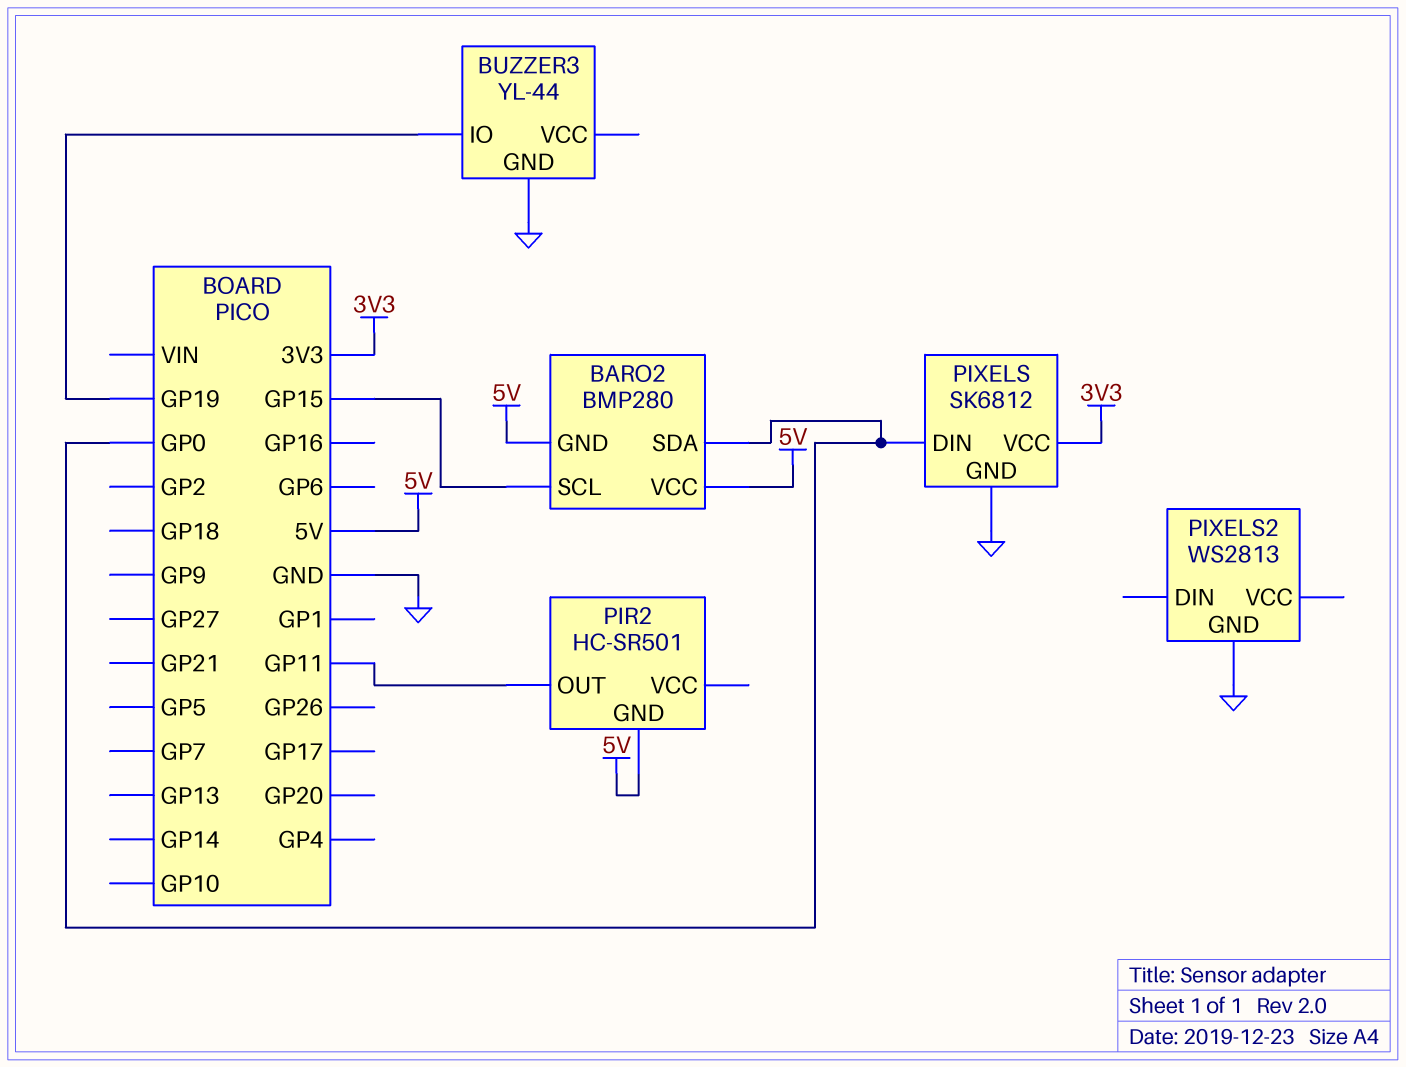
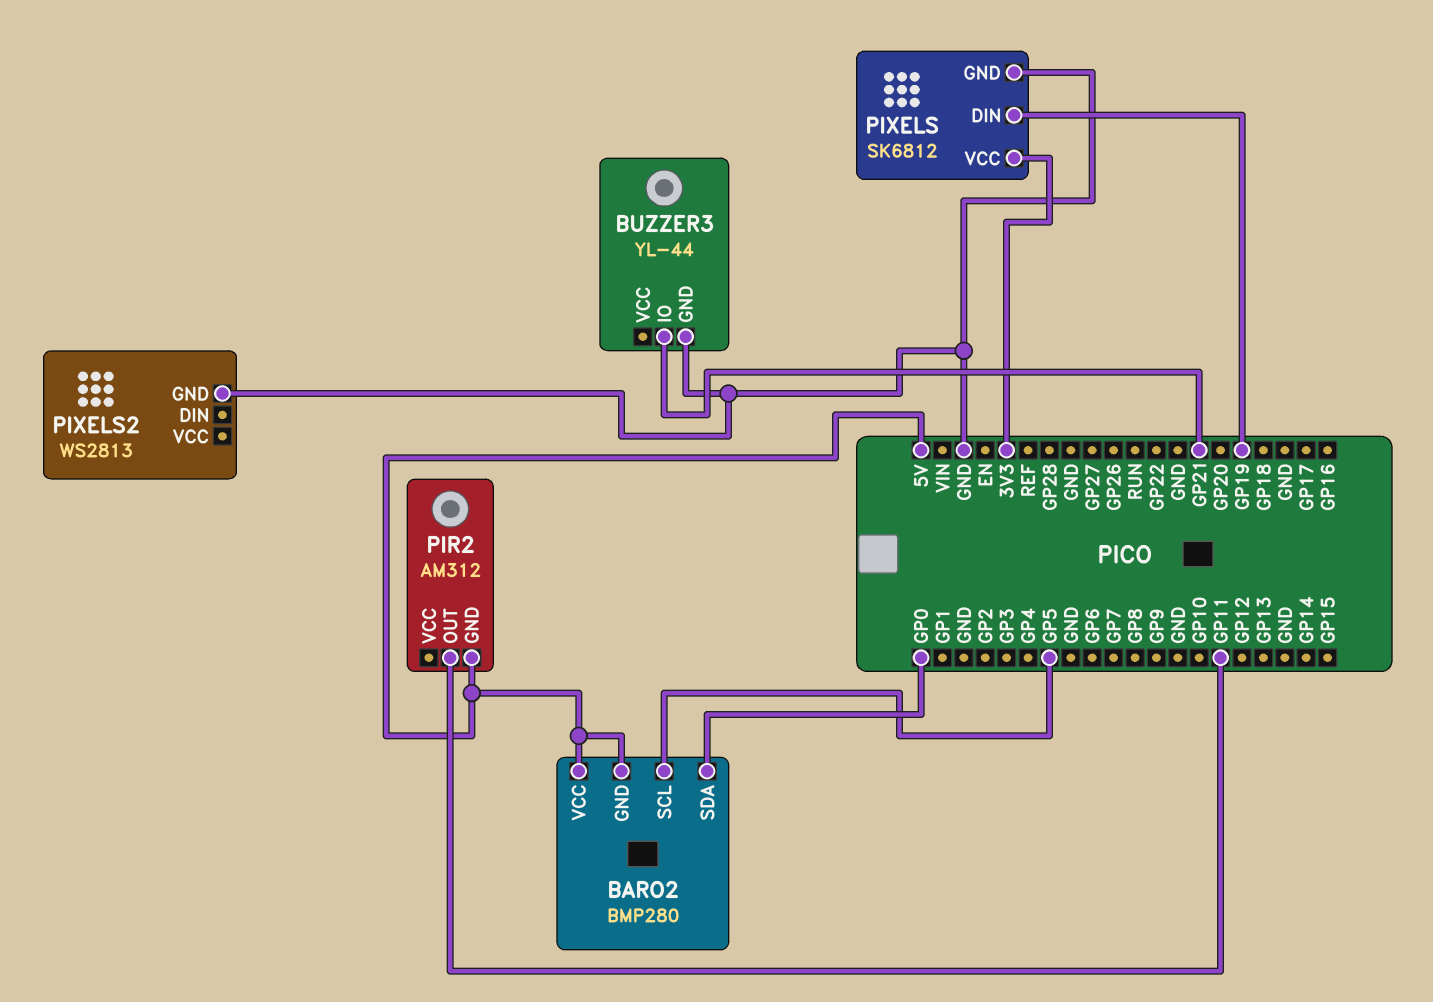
BARO2 pin SCL: GP15 -> GP5
BUZZER3 pin IO: GP19 -> GP21
PIR2: HC-SR501 -> AM312
PIXELS pin DIN: GP0 -> GP19

